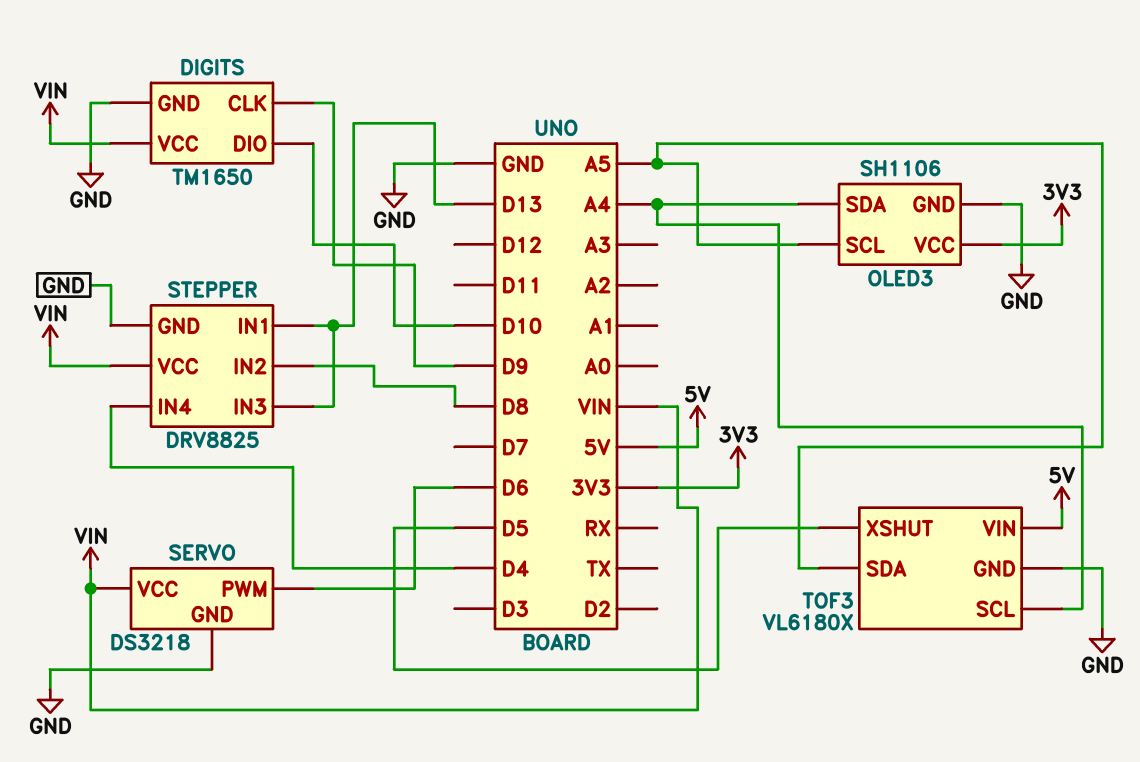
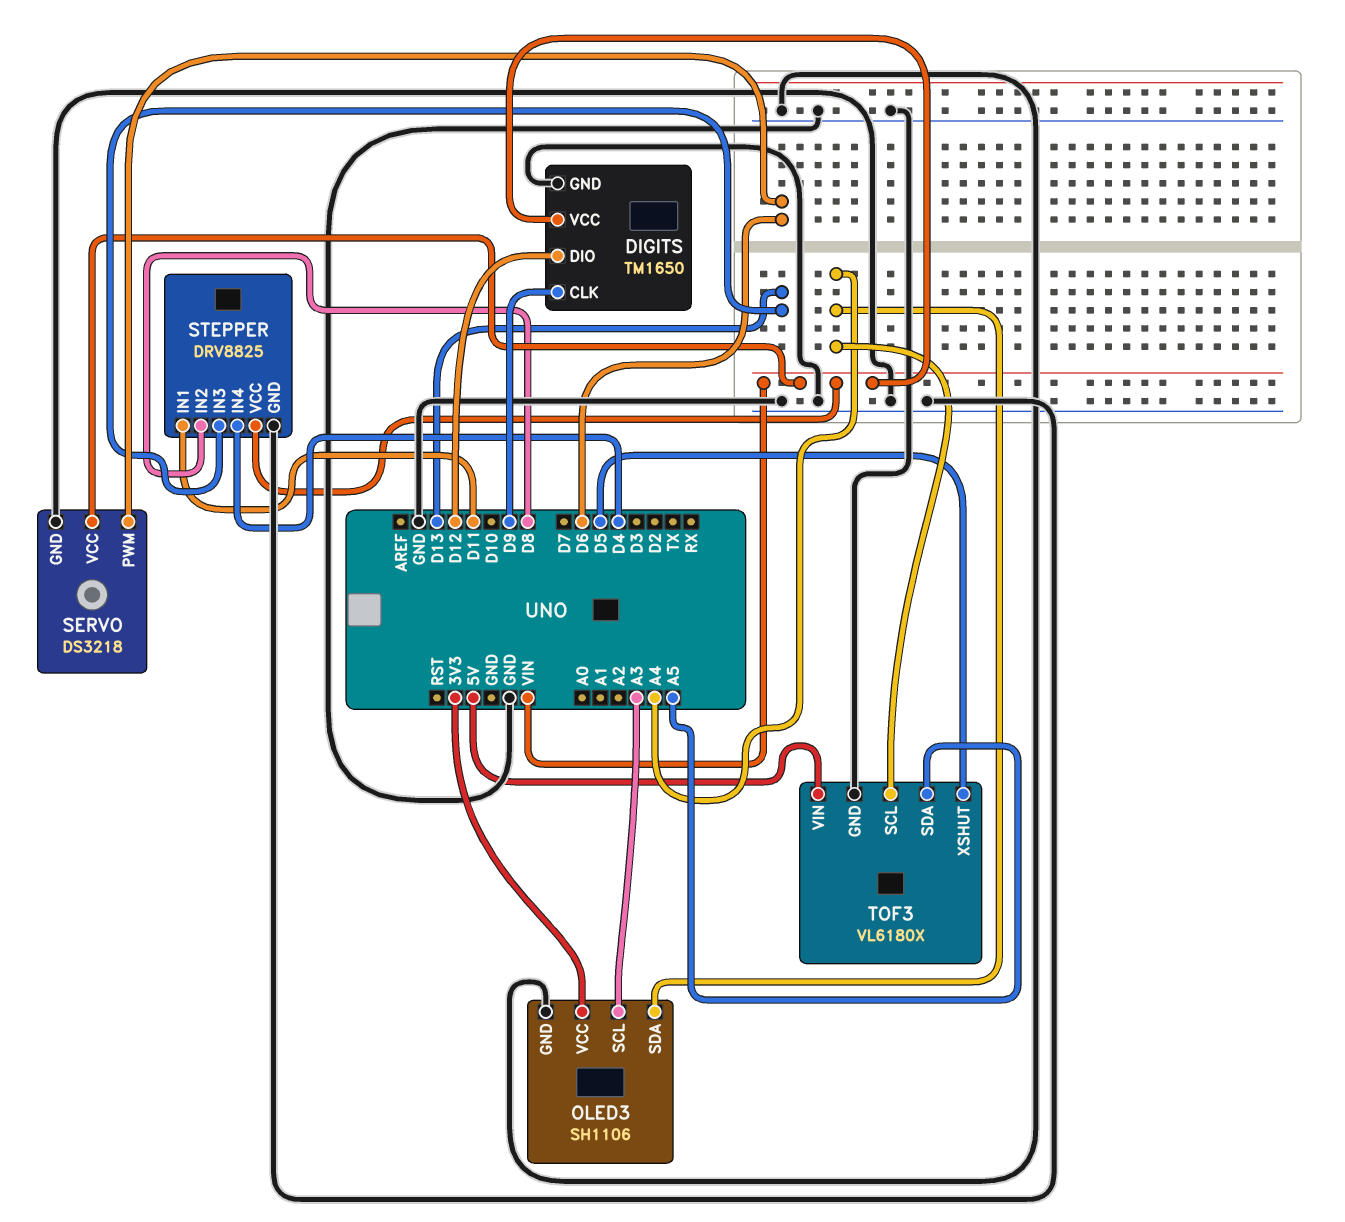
DIGITS pin DIO: D10 -> D12
OLED3 pin SCL: A5 -> A3
STEPPER pin IN1: D13 -> D11

